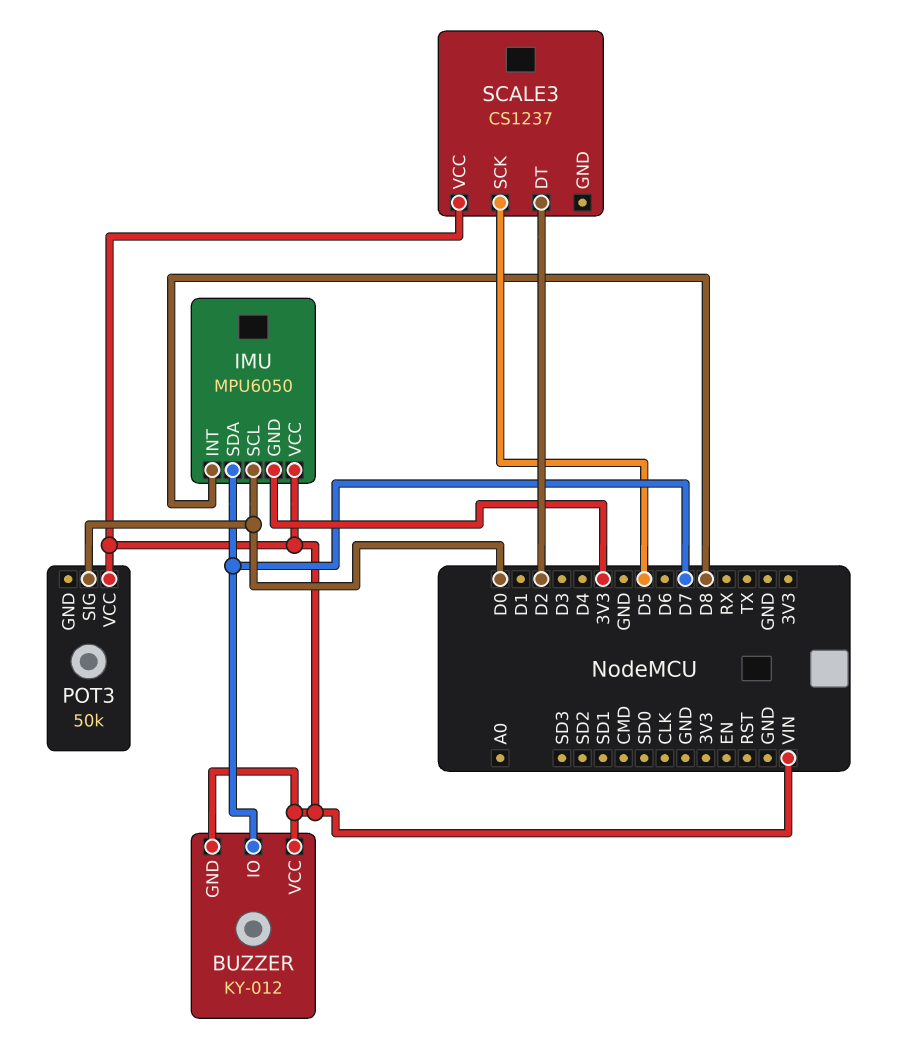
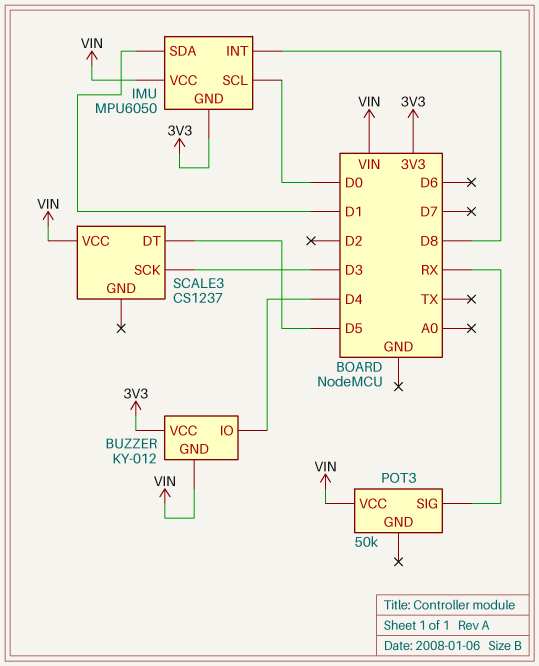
BUZZER pin IO: D7 -> D4
BUZZER pin VCC: VIN -> 3V3
IMU pin SDA: D7 -> D1
POT3 pin SIG: D0 -> RX
SCALE3 pin DT: D2 -> D5
SCALE3 pin SCK: D5 -> D3

